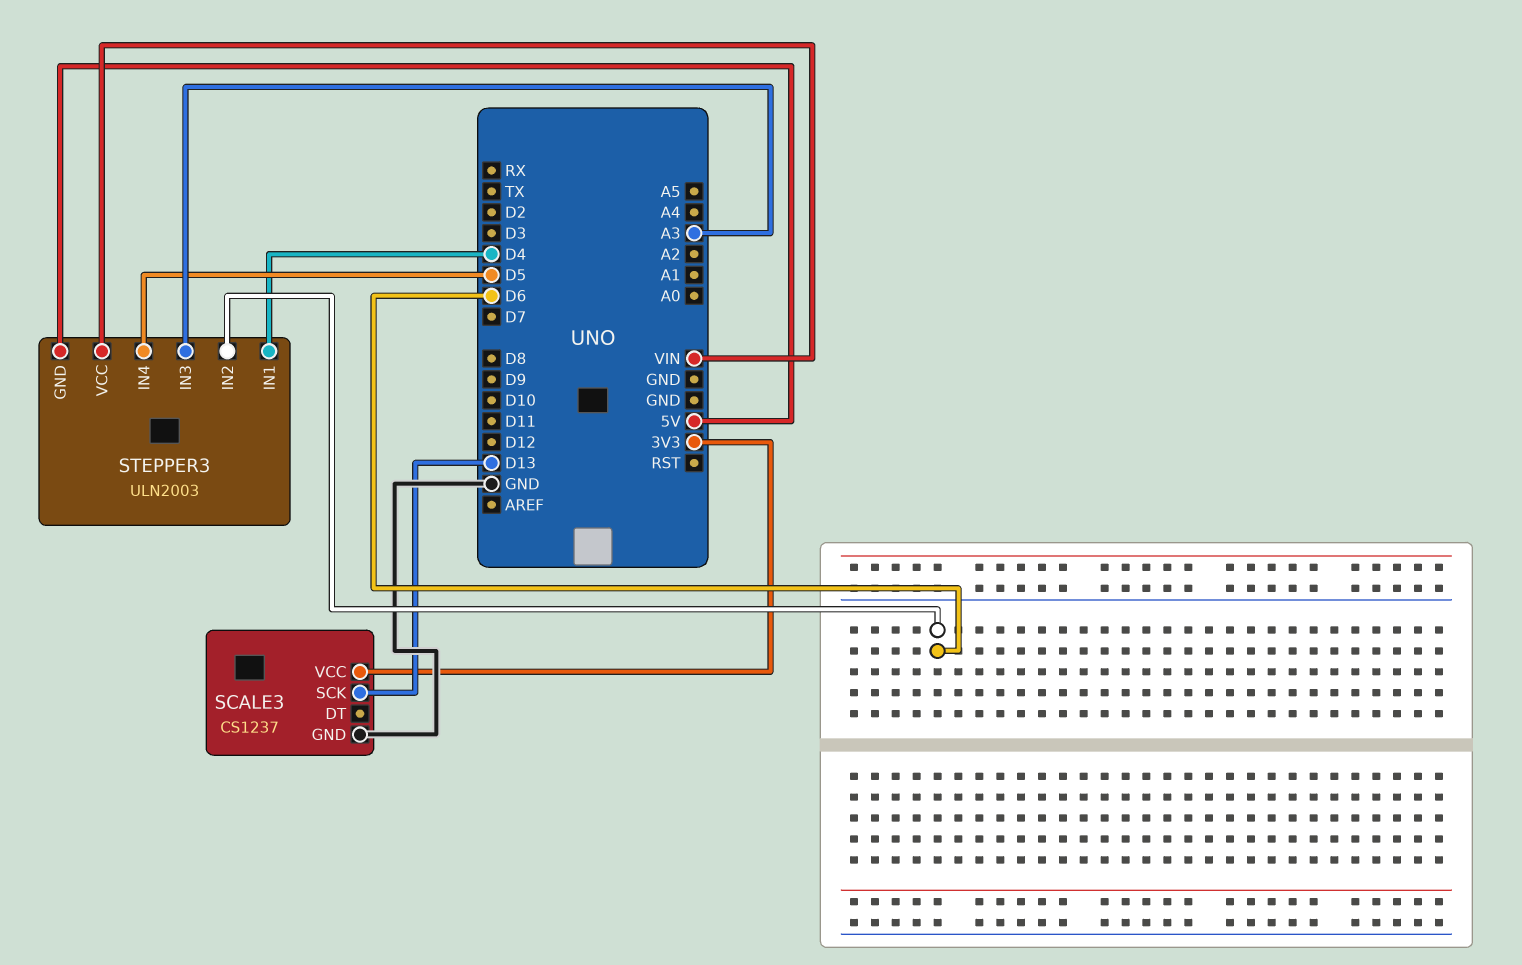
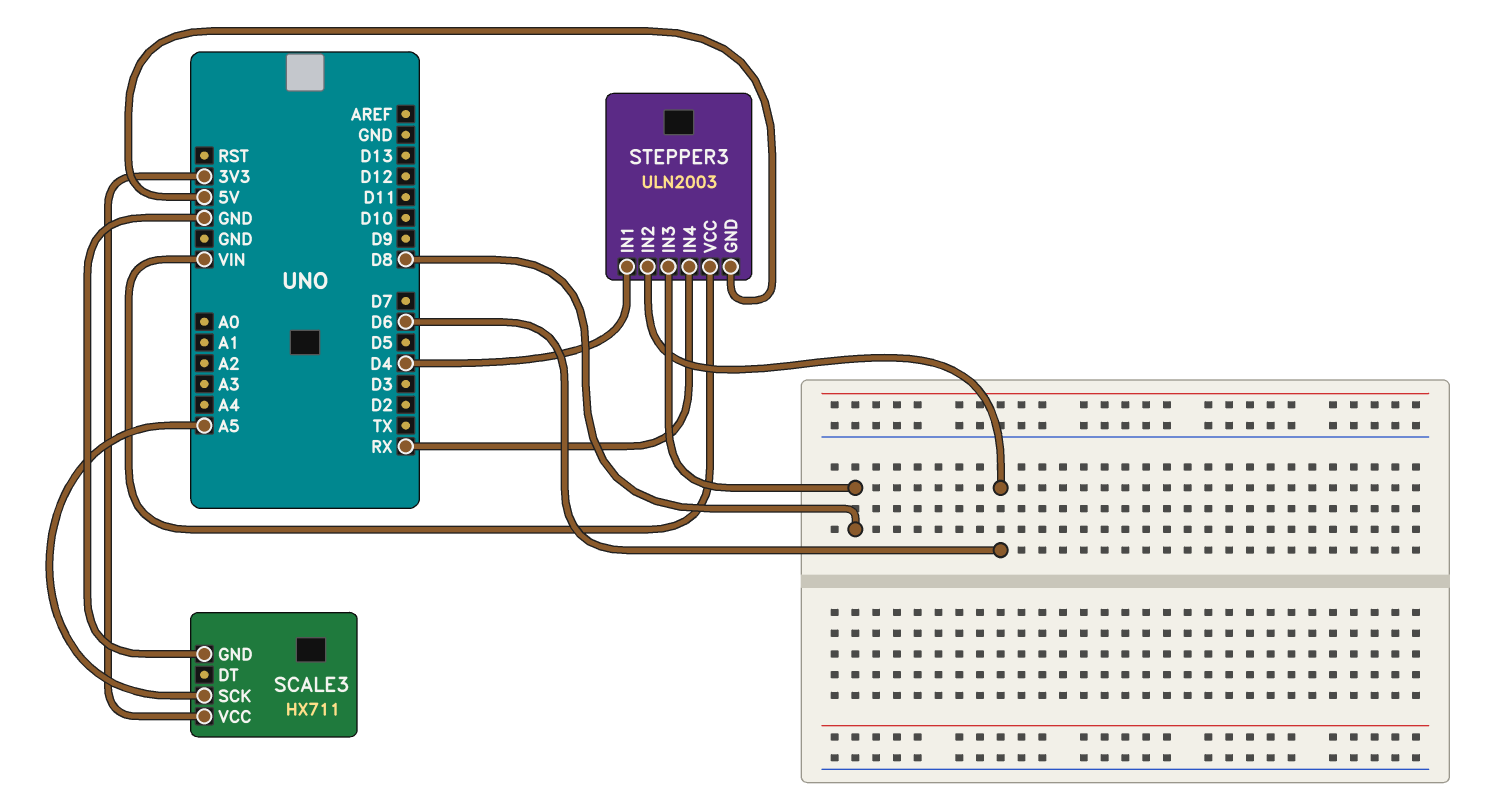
SCALE3: CS1237 -> HX711
SCALE3 pin SCK: D13 -> A5
STEPPER3 pin IN3: A3 -> D8
STEPPER3 pin IN4: D5 -> RX

